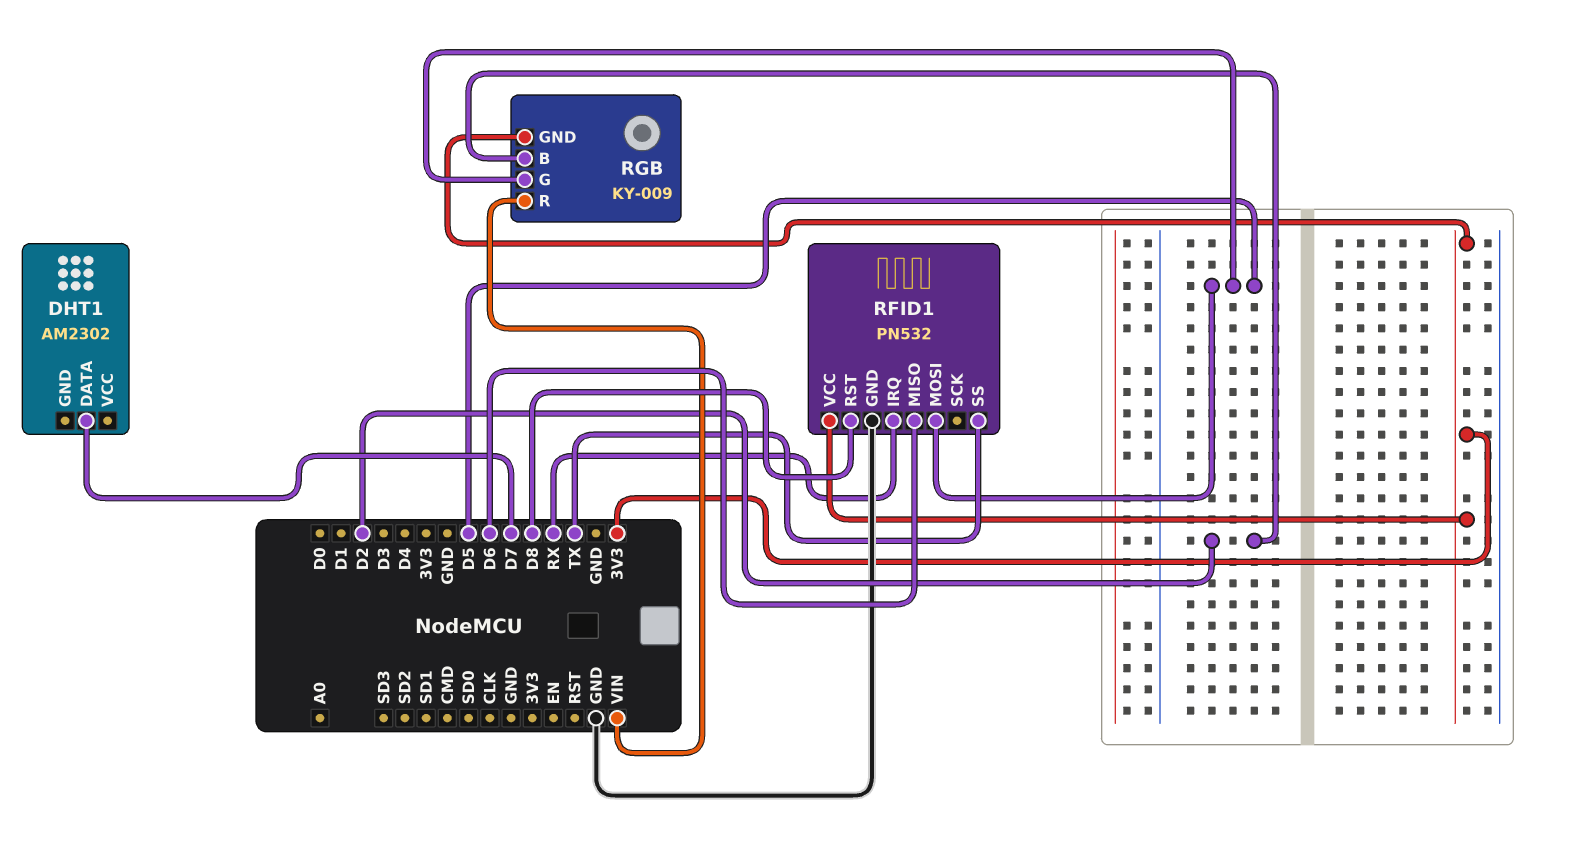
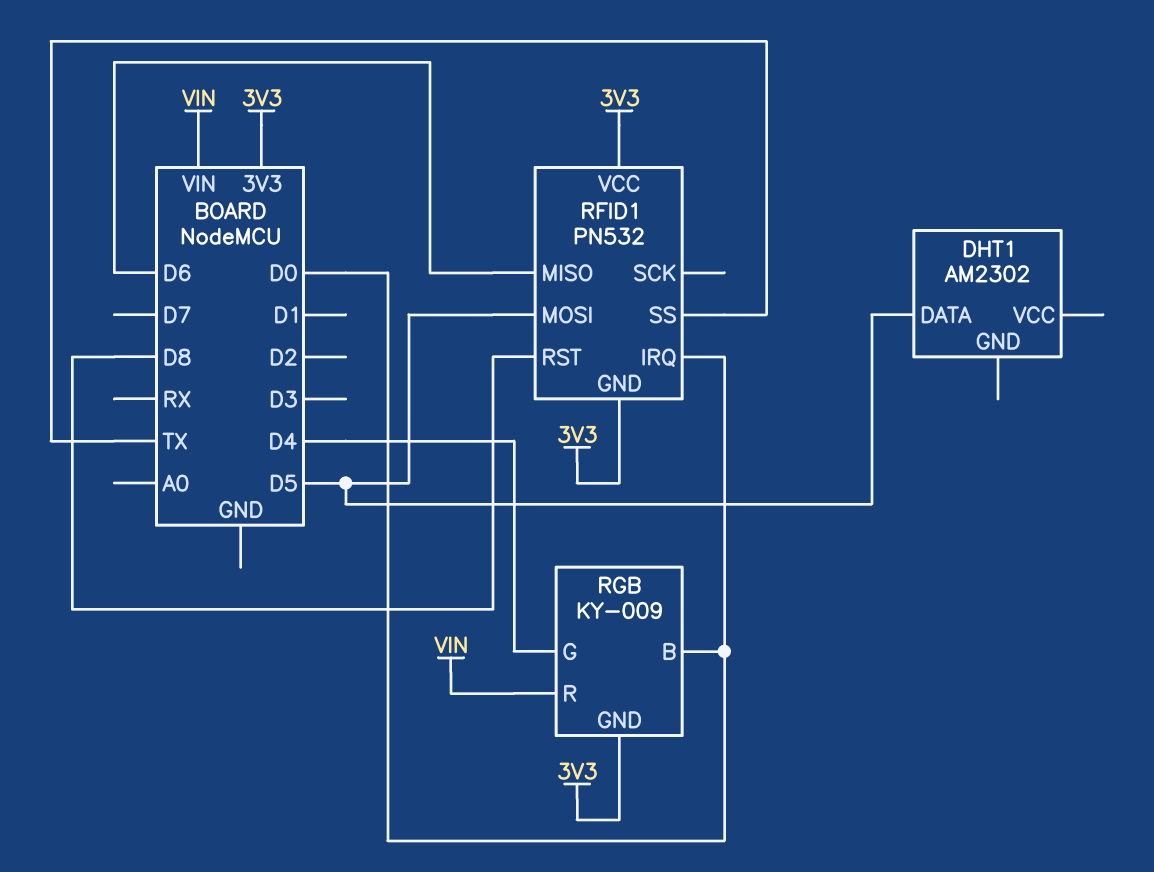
DHT1 pin DATA: D7 -> D5
RFID1 pin GND: GND -> 3V3
RFID1 pin IRQ: RX -> D0
RGB pin B: D2 -> D0
RGB pin G: D5 -> D4

